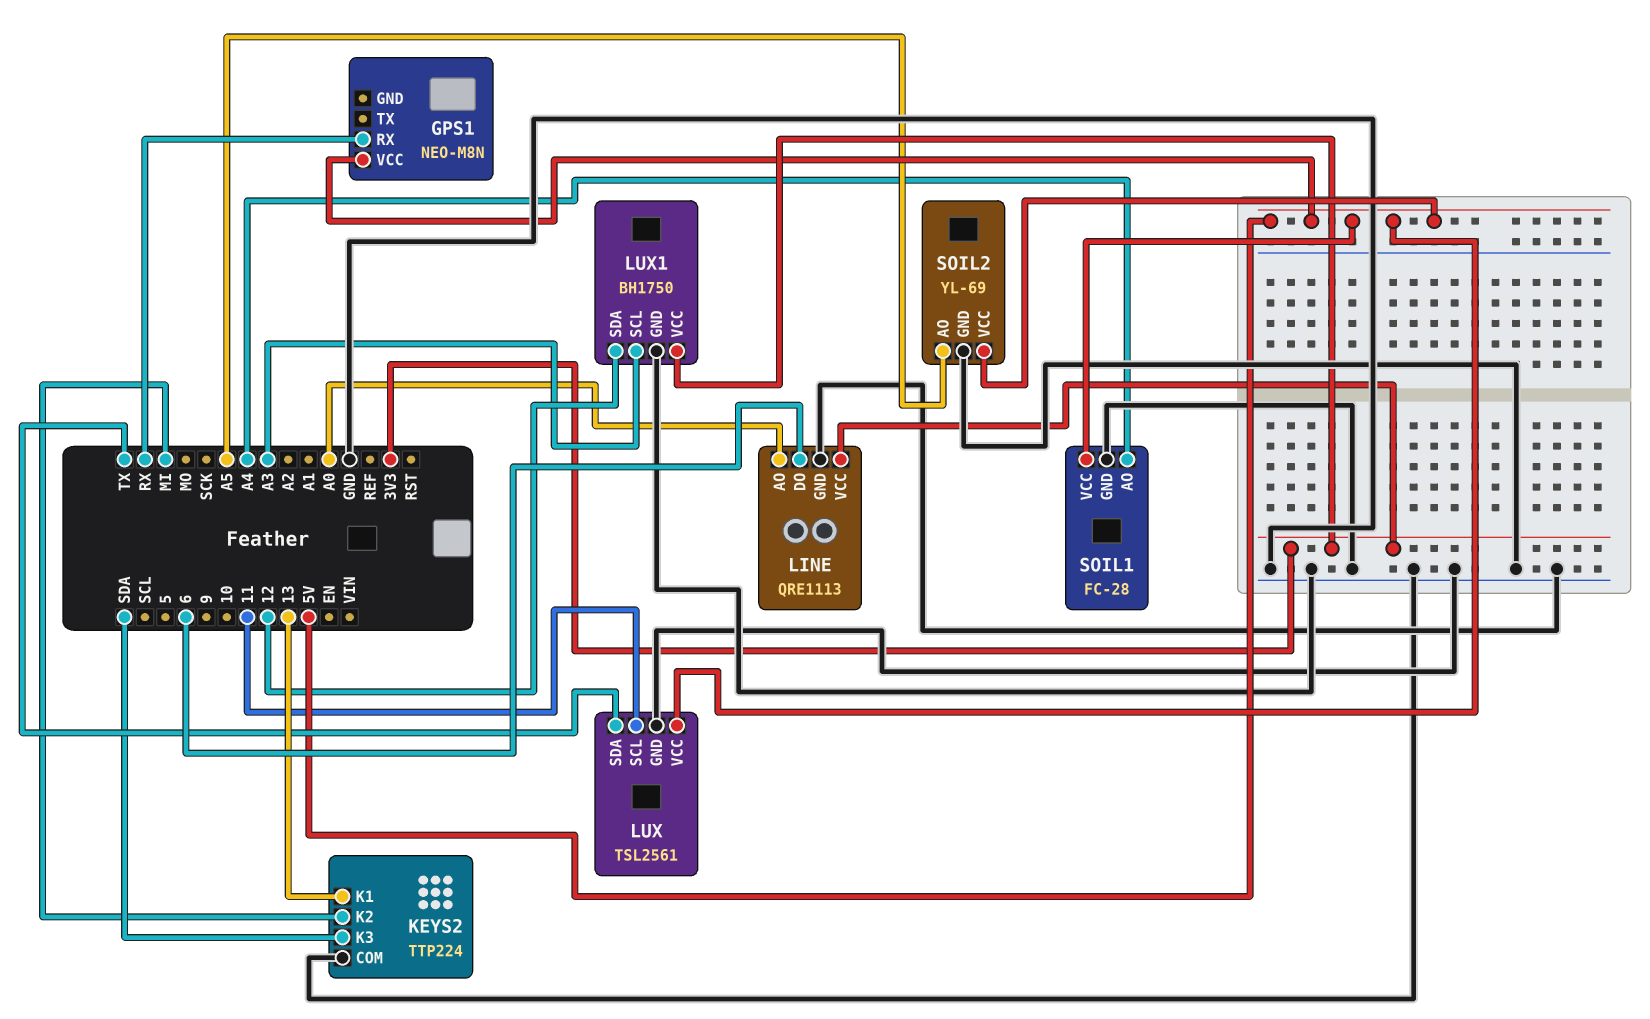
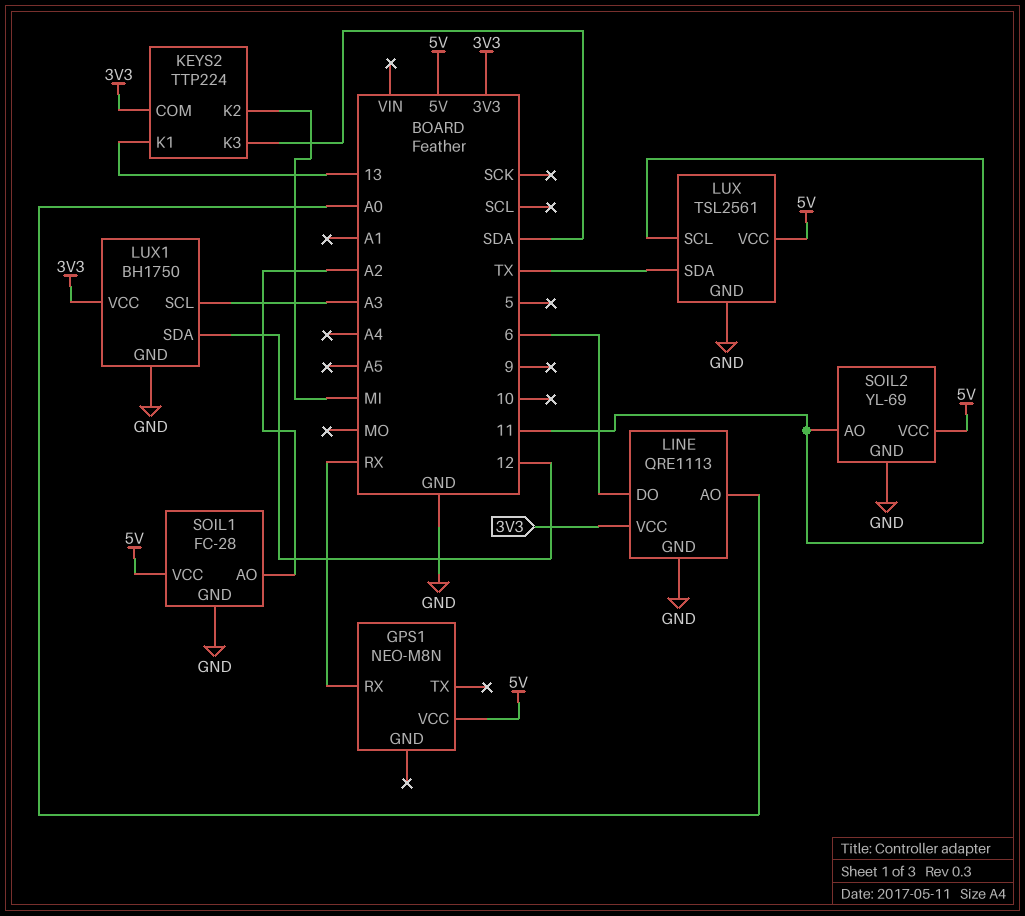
KEYS2 pin COM: GND -> 3V3
SOIL1 pin AO: A4 -> A2
SOIL2 pin AO: A5 -> 11

